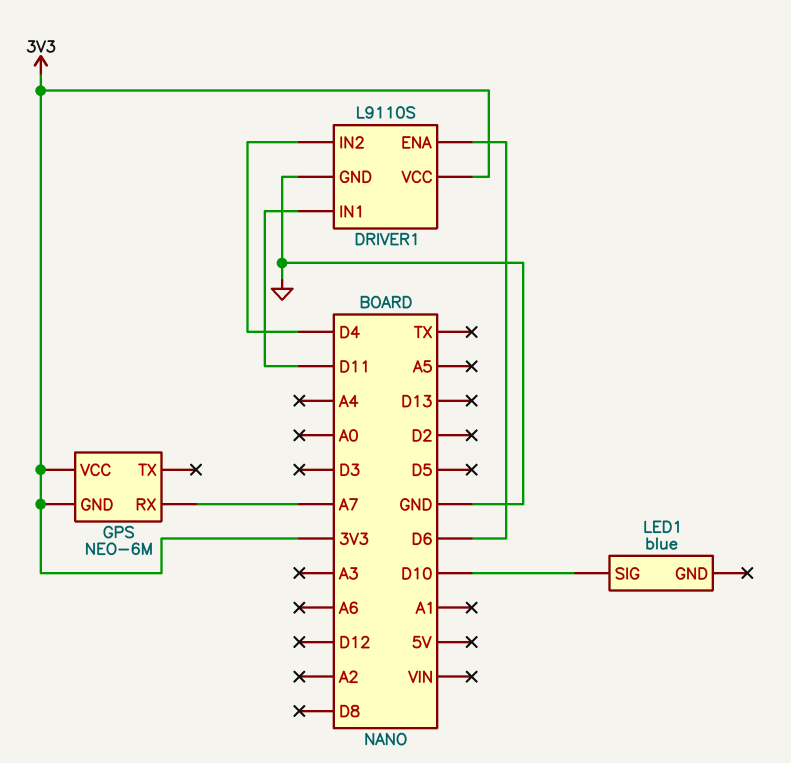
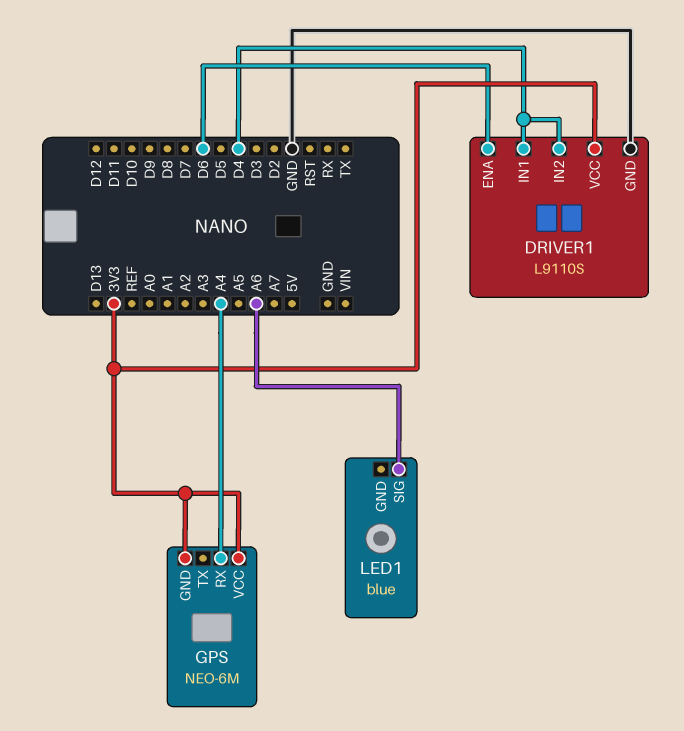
DRIVER1 pin IN1: D11 -> D4
GPS pin RX: A7 -> A4
LED1 pin SIG: D10 -> A6

